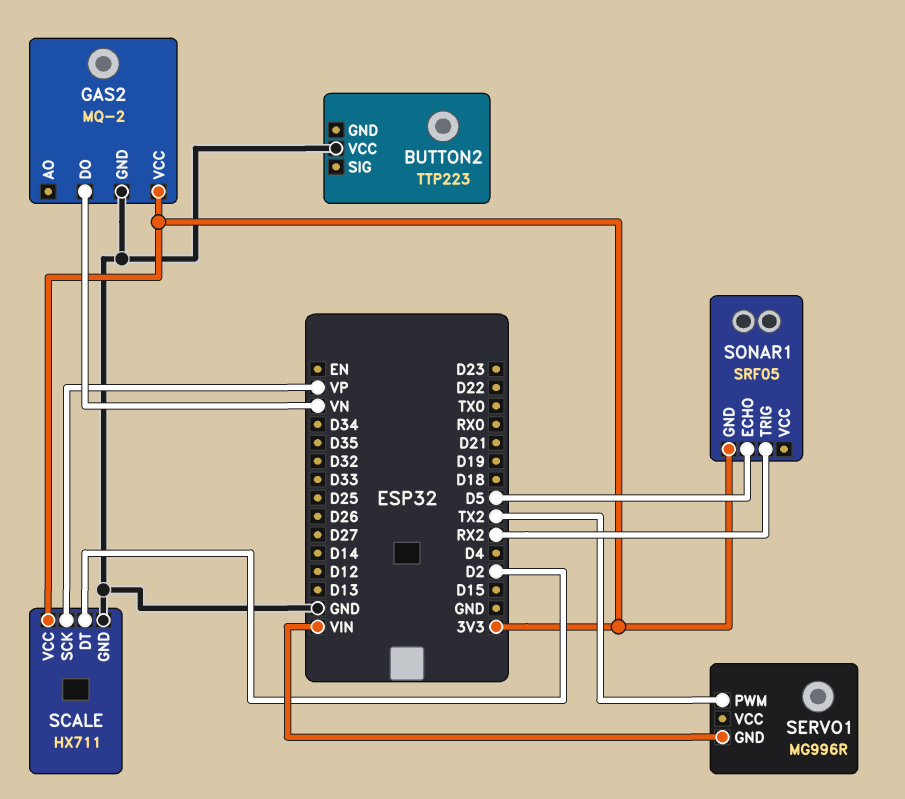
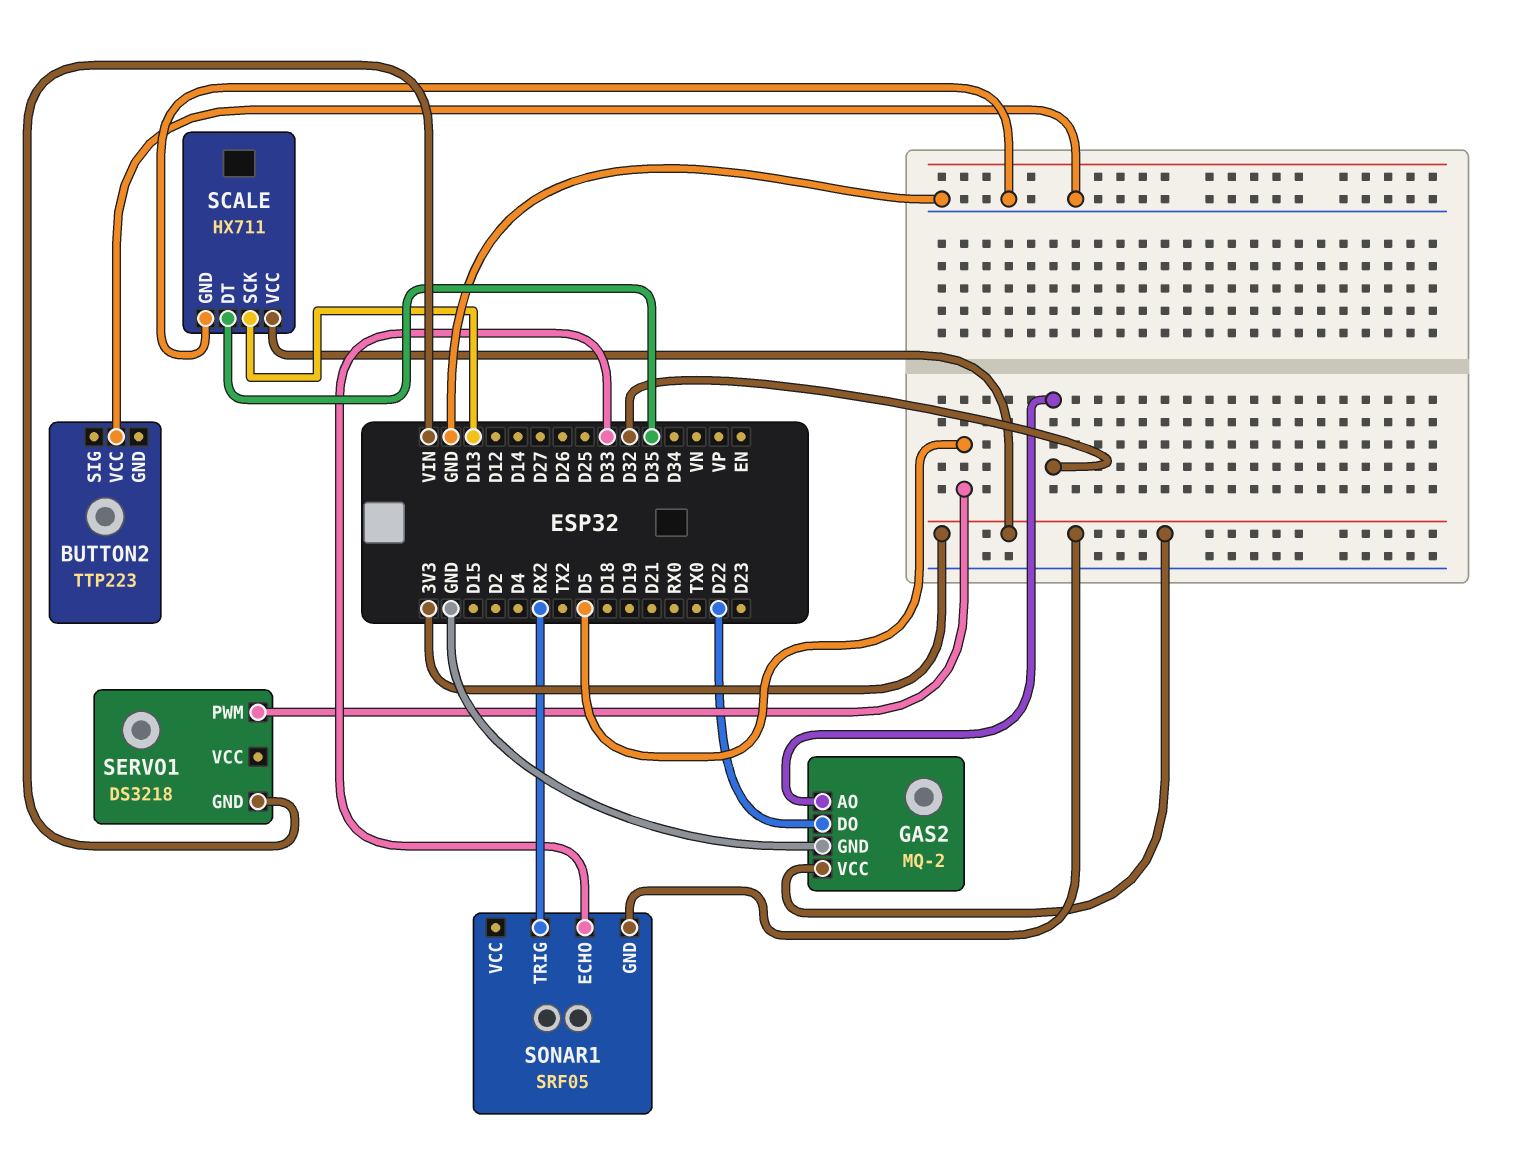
GAS2 pin AO: none -> D32
GAS2 pin DO: VN -> D22
SCALE pin DT: D2 -> D35
SCALE pin SCK: VP -> D13
SERVO1: MG996R -> DS3218
SERVO1 pin PWM: TX2 -> D5
SONAR1 pin ECHO: D5 -> D33

